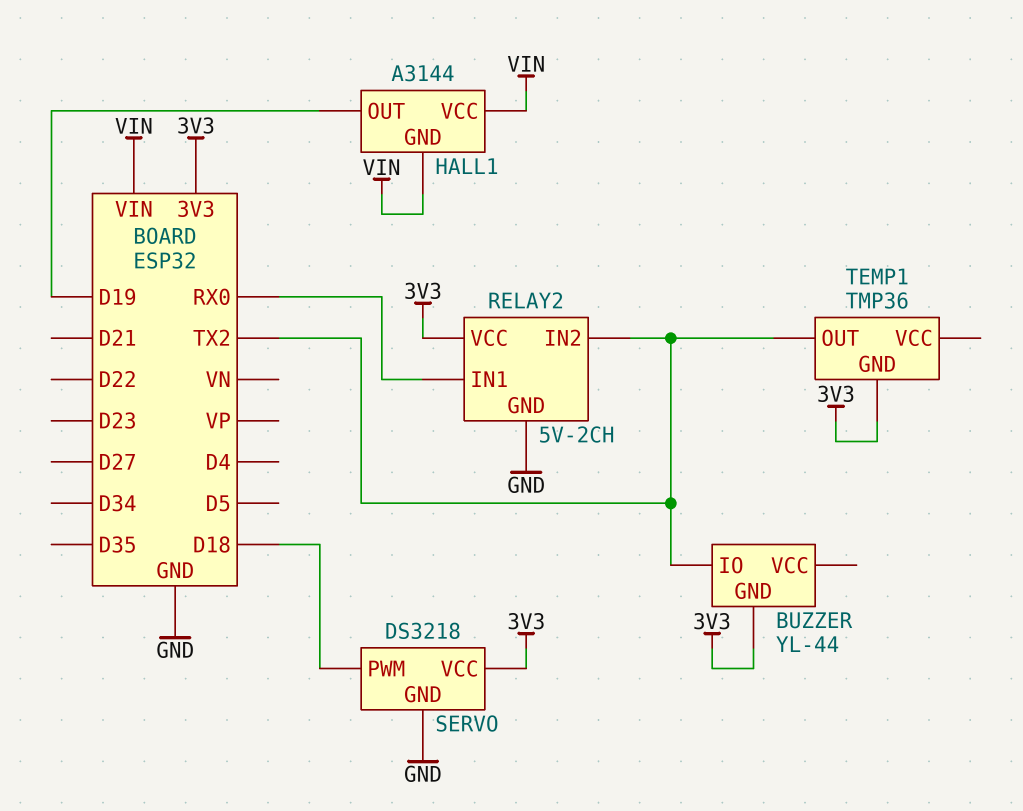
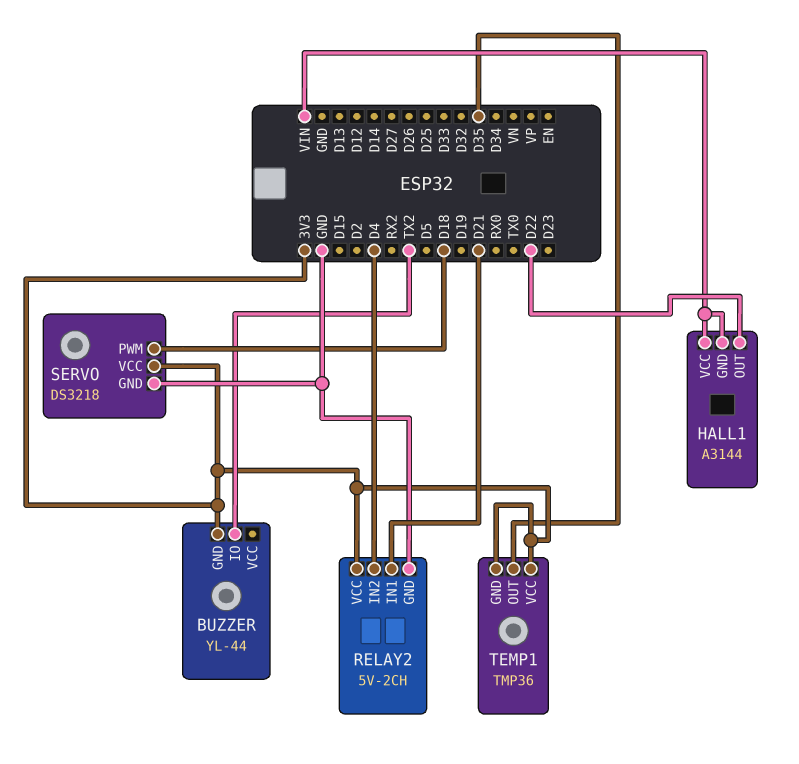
HALL1 pin OUT: D19 -> D22
RELAY2 pin IN1: RX0 -> D21
RELAY2 pin IN2: TX2 -> D4
TEMP1 pin OUT: TX2 -> D35
TEMP1 pin VCC: none -> 3V3

